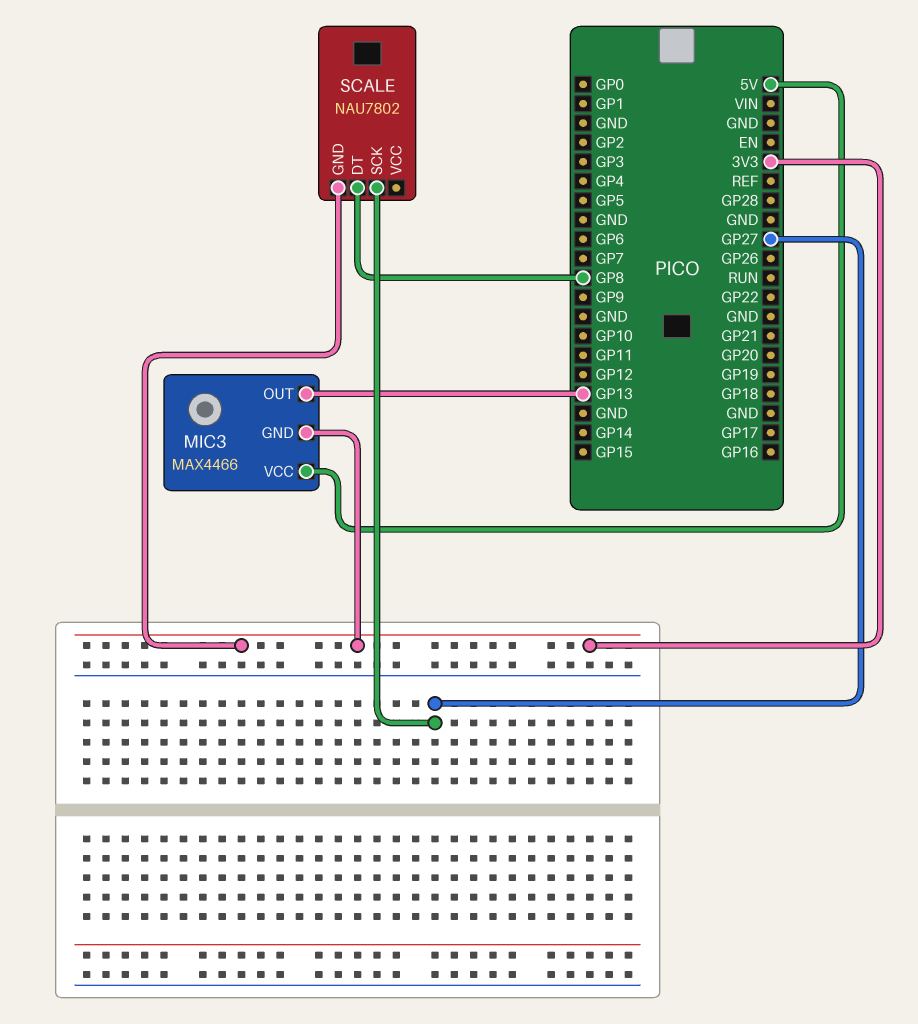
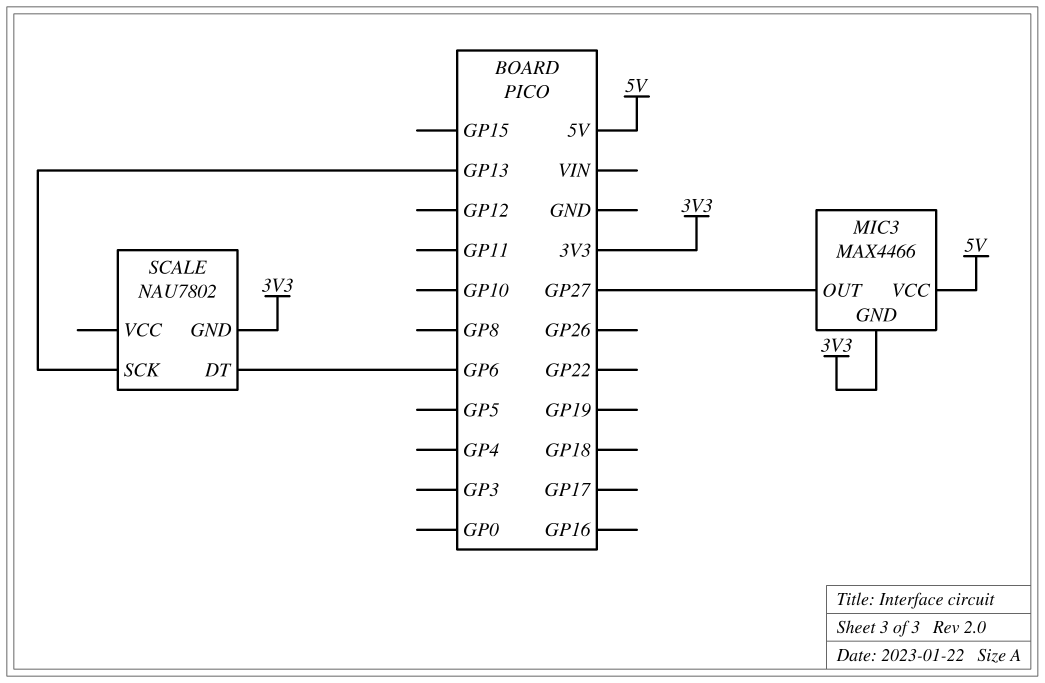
MIC3 pin OUT: GP13 -> GP27
SCALE pin DT: GP8 -> GP6
SCALE pin SCK: GP27 -> GP13

